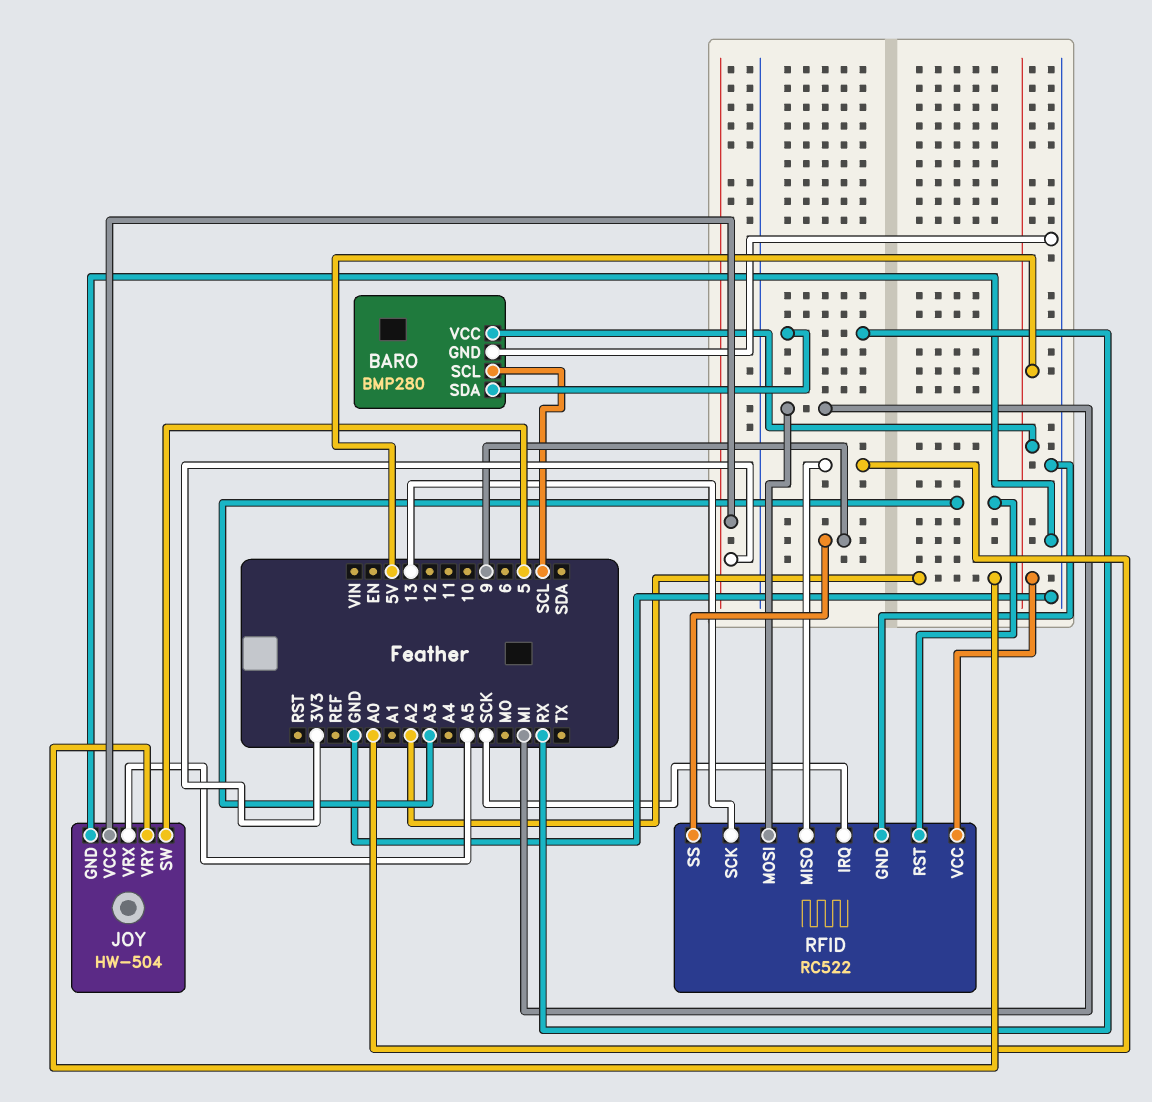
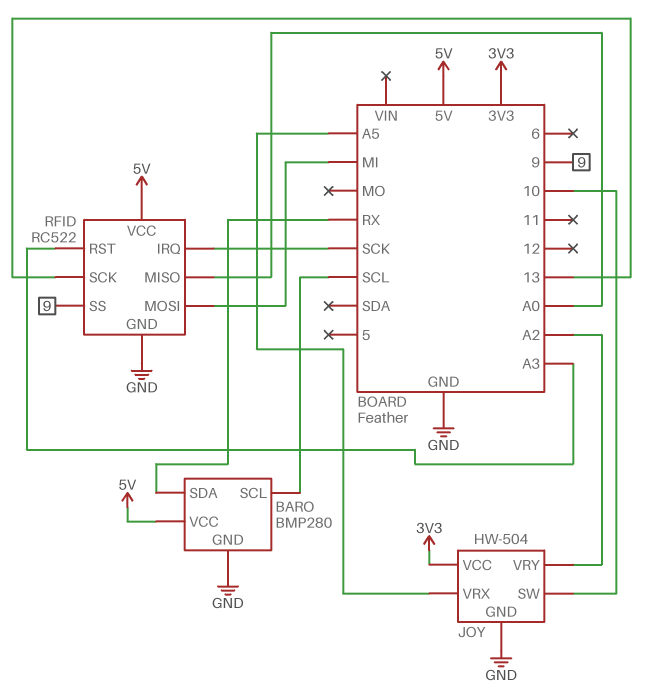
JOY pin SW: 5 -> 10

